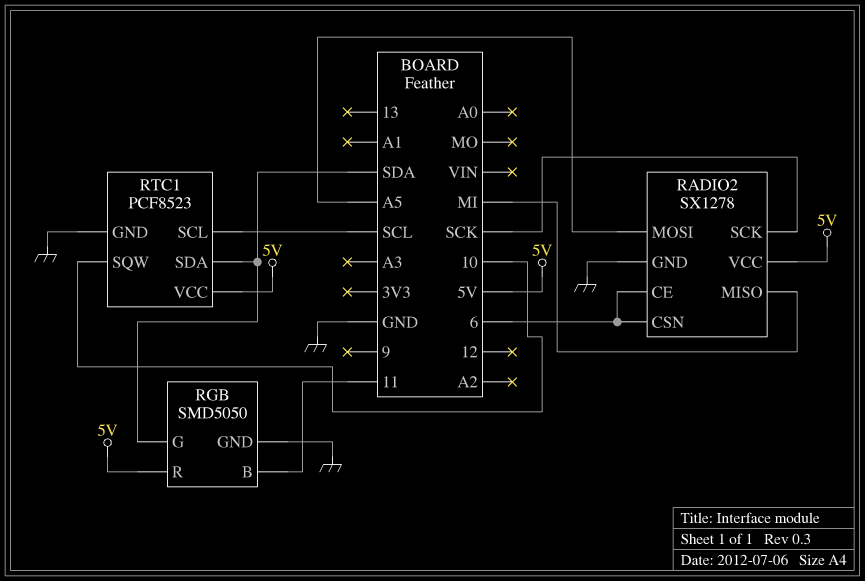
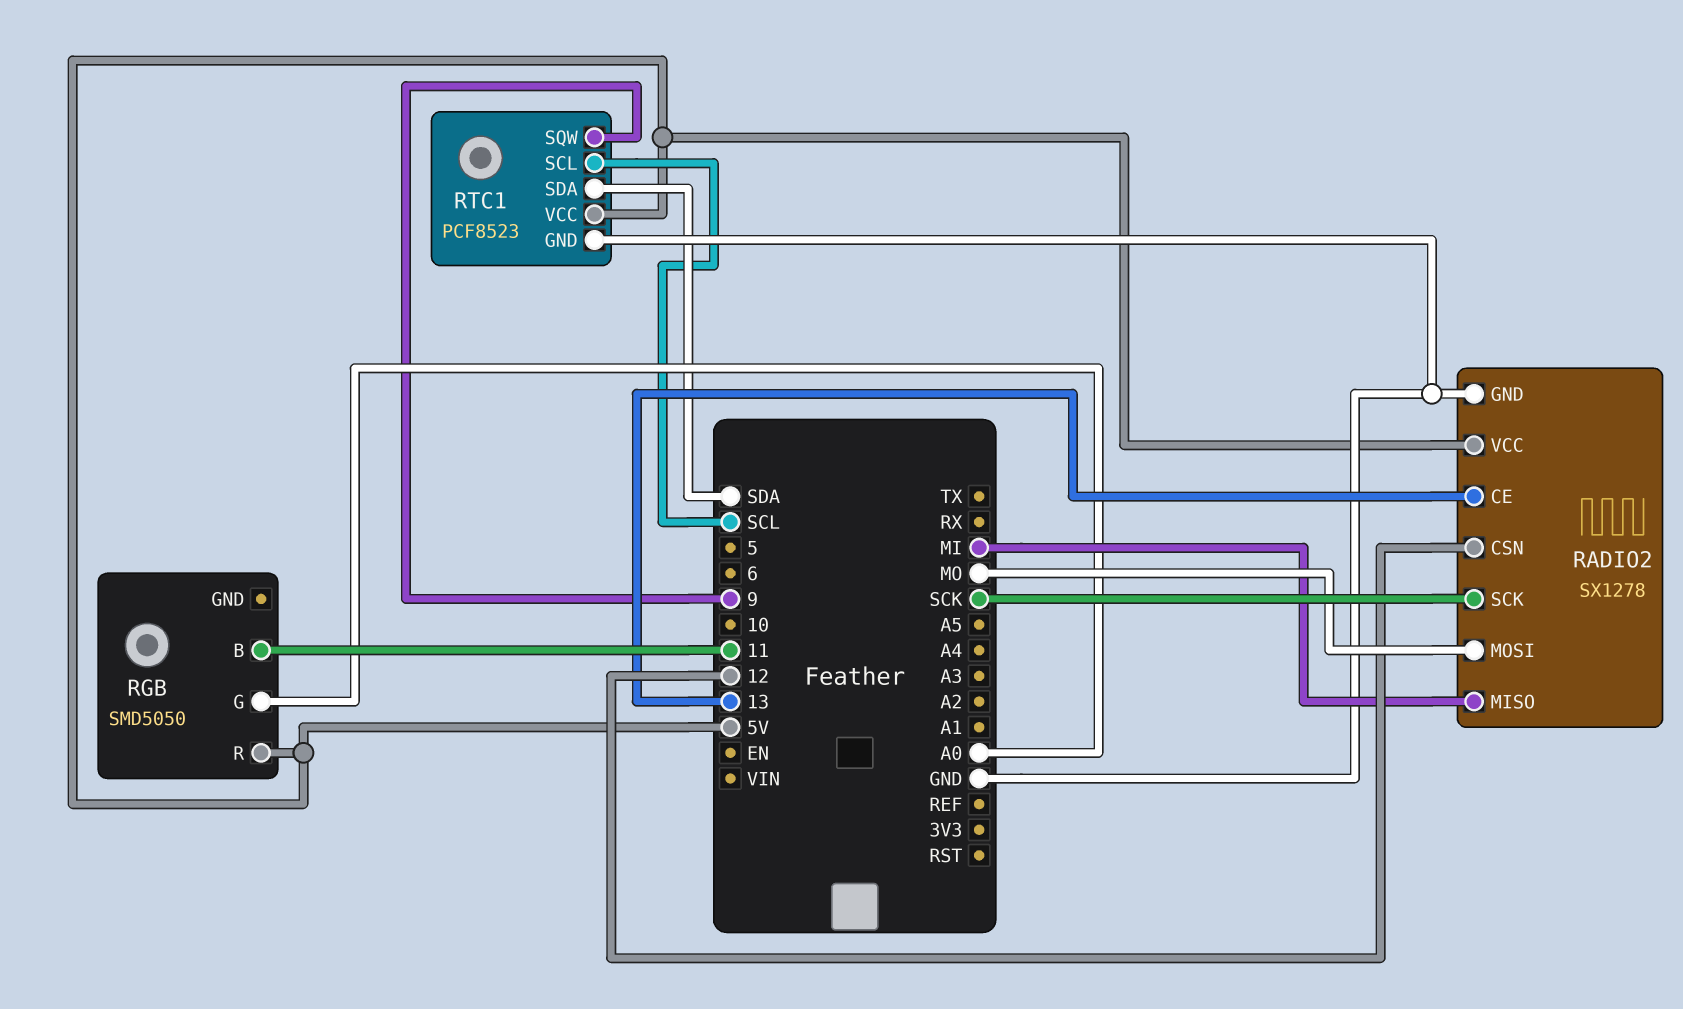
RADIO2 pin CE: 6 -> 13
RADIO2 pin CSN: 6 -> 12
RADIO2 pin MOSI: A5 -> MO
RGB pin G: SDA -> A0
RGB pin GND: GND -> none
RTC1 pin SQW: 10 -> 9

